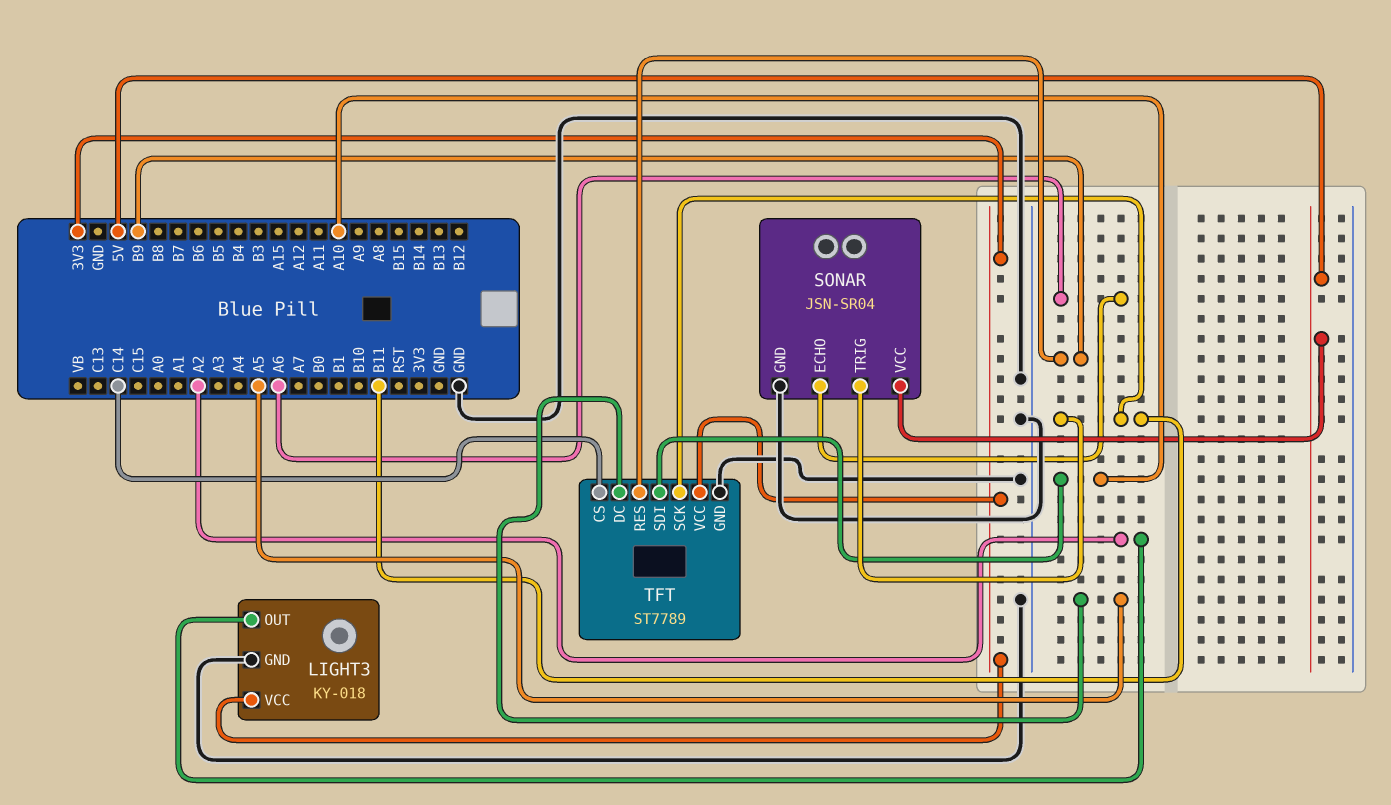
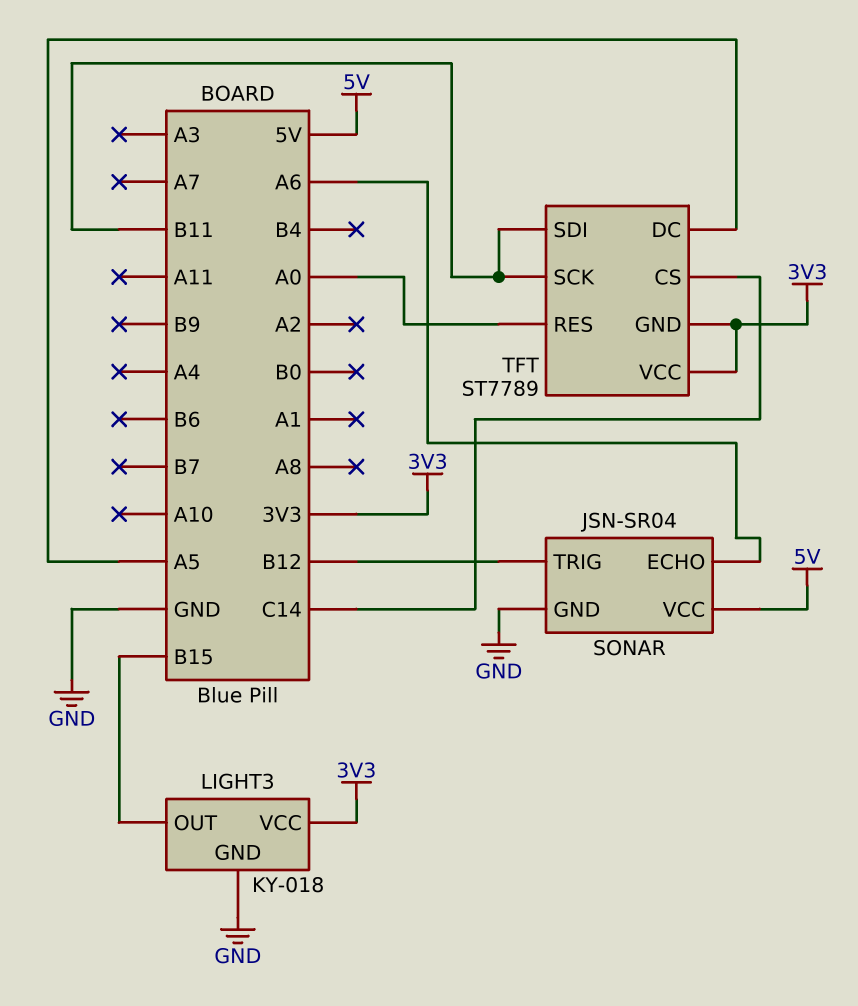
LIGHT3 pin OUT: A2 -> B15
SONAR pin TRIG: B11 -> B12
TFT pin GND: GND -> 3V3
TFT pin RES: B9 -> A0
TFT pin SDI: A10 -> B11

